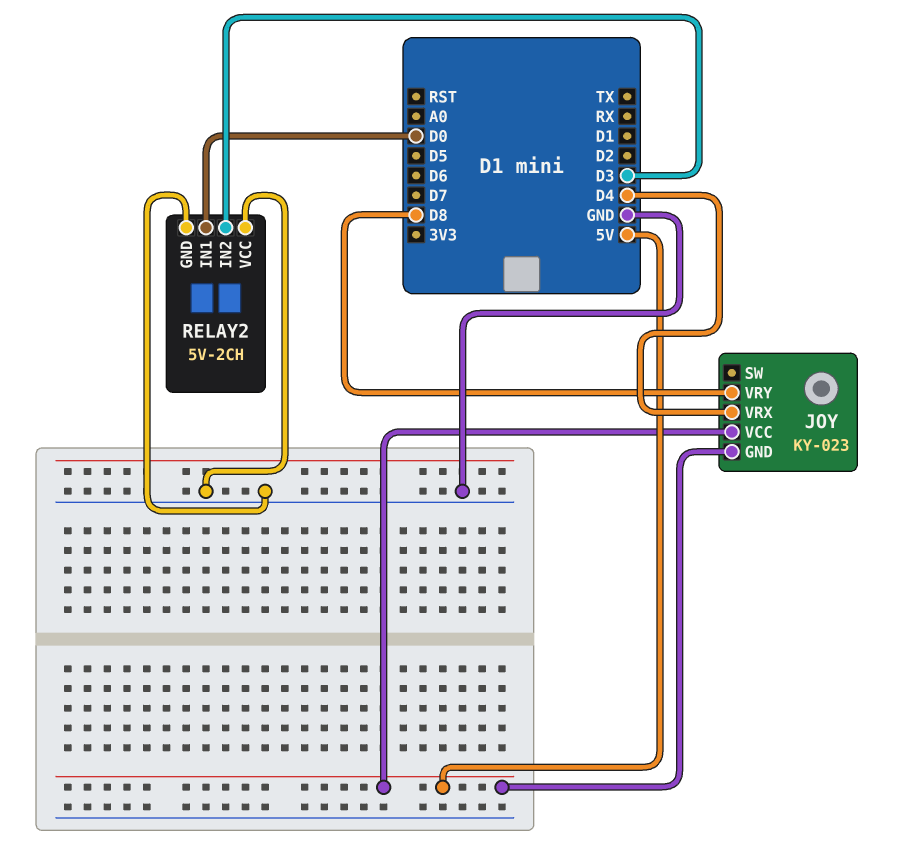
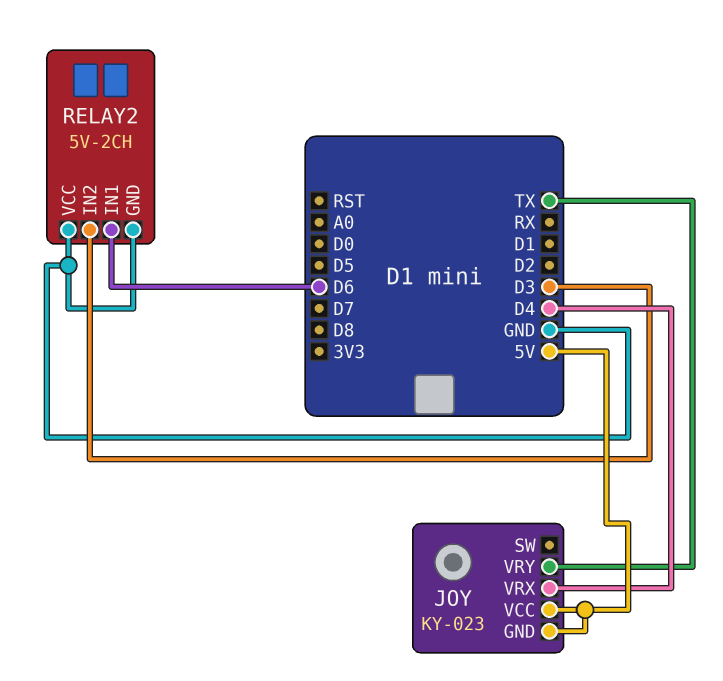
JOY pin VRY: D8 -> TX
RELAY2 pin IN1: D0 -> D6

